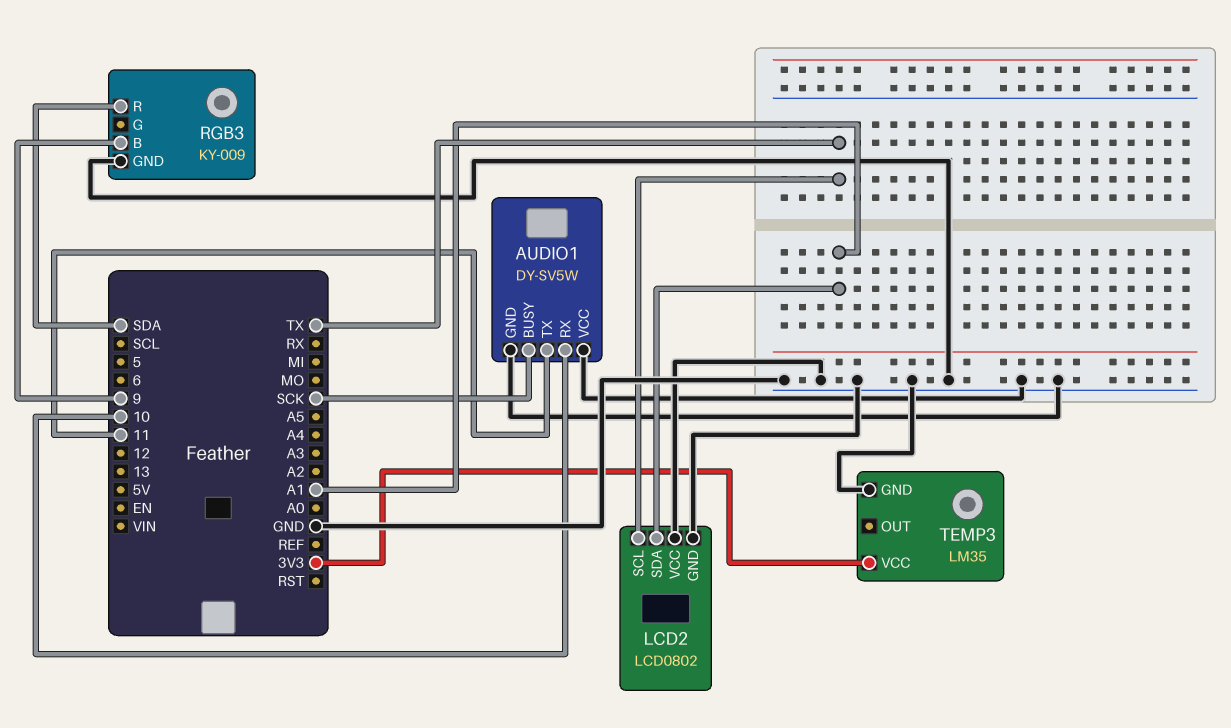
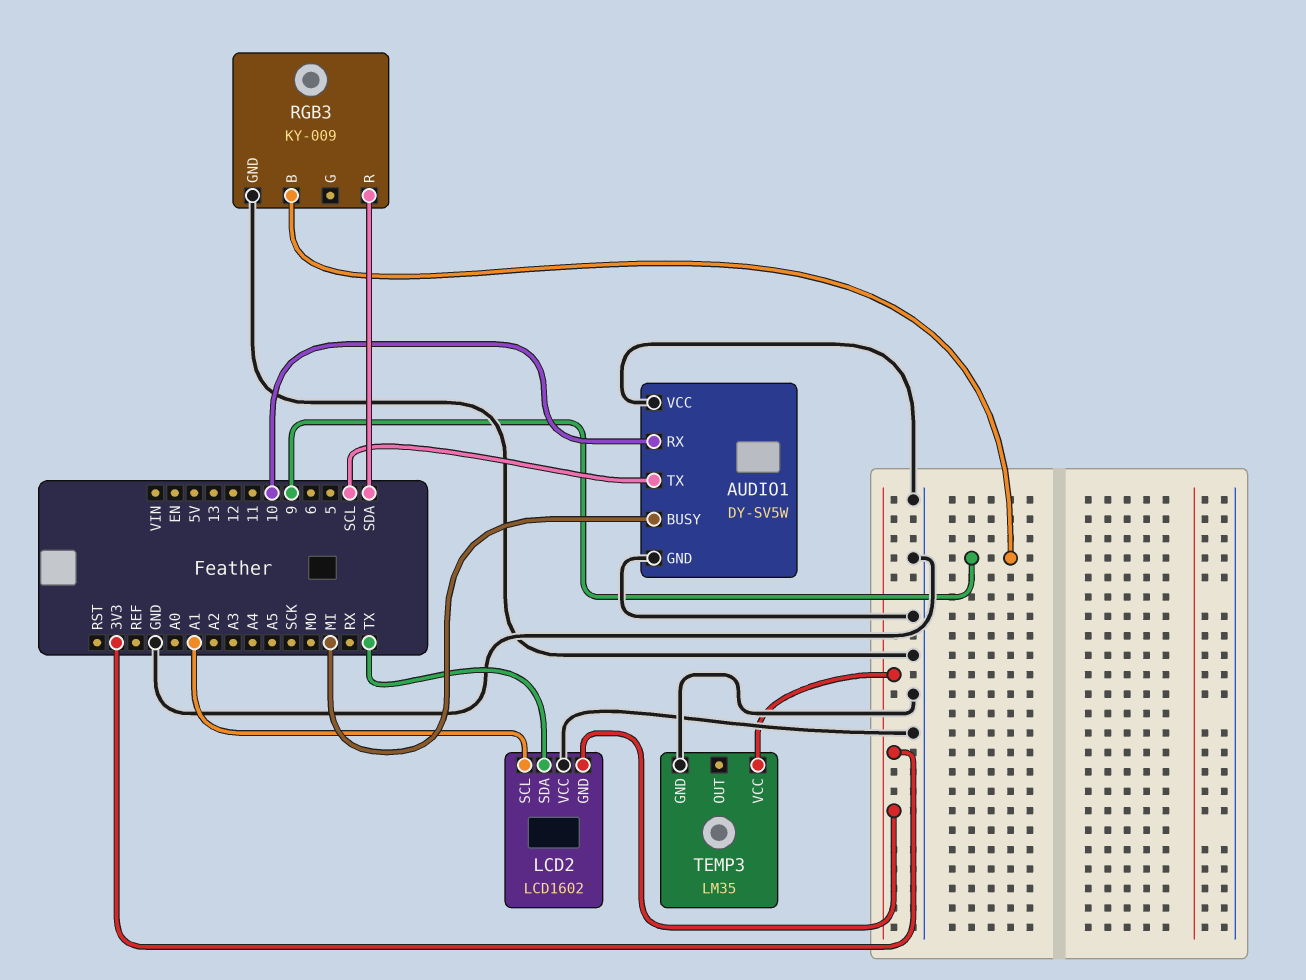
AUDIO1 pin BUSY: SCK -> MI
AUDIO1 pin TX: 11 -> SCL
LCD2: LCD0802 -> LCD1602
LCD2 pin GND: GND -> 3V3
LCD2 pin SCL: TX -> A1
LCD2 pin SDA: A1 -> TX

